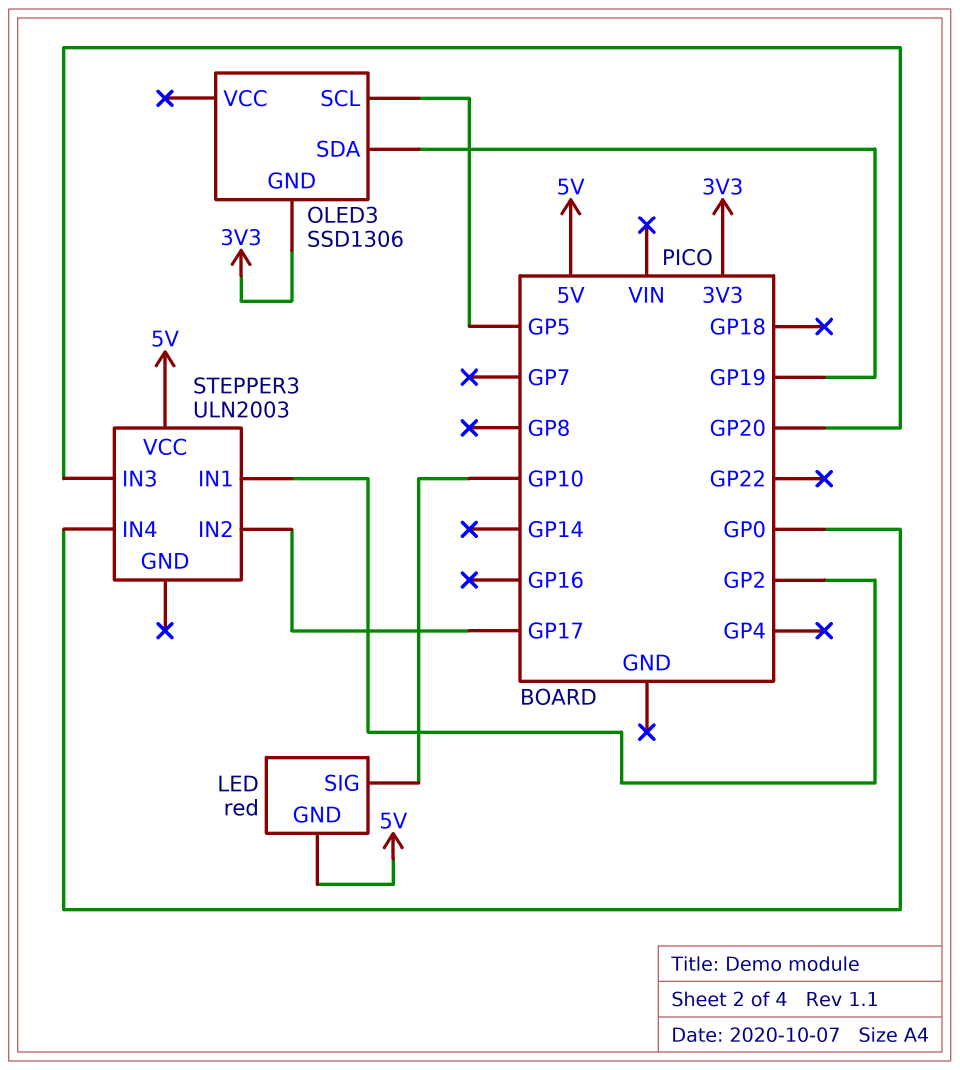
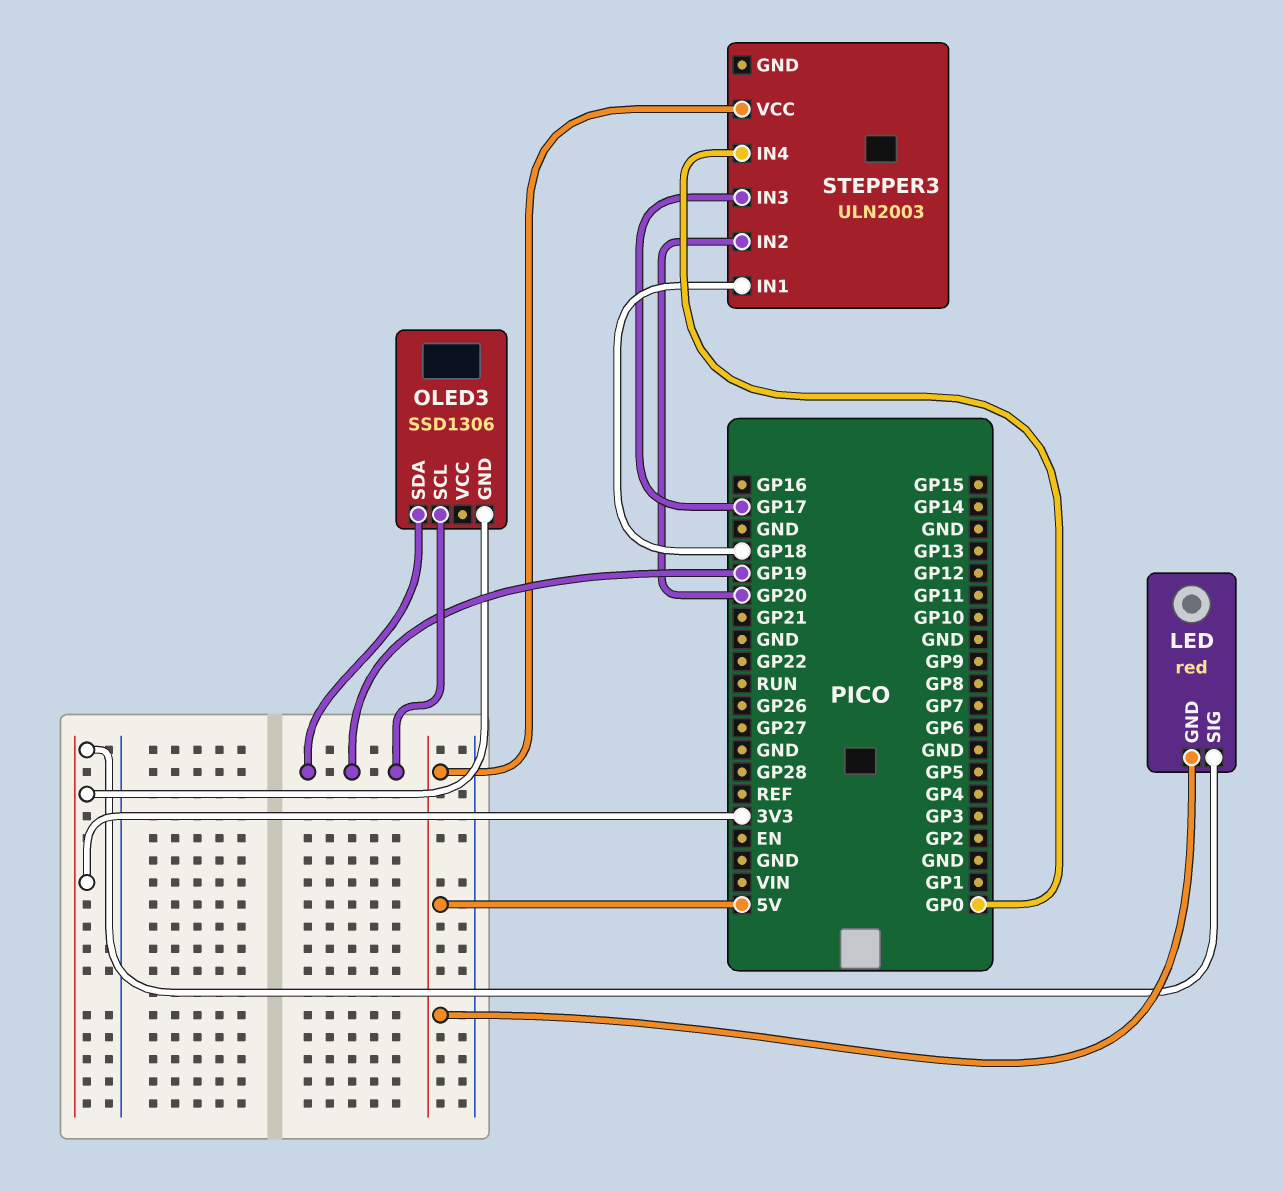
LED pin SIG: GP10 -> 3V3
OLED3 pin SCL: GP5 -> GP19
STEPPER3 pin IN1: GP2 -> GP18
STEPPER3 pin IN2: GP17 -> GP20
STEPPER3 pin IN3: GP20 -> GP17

